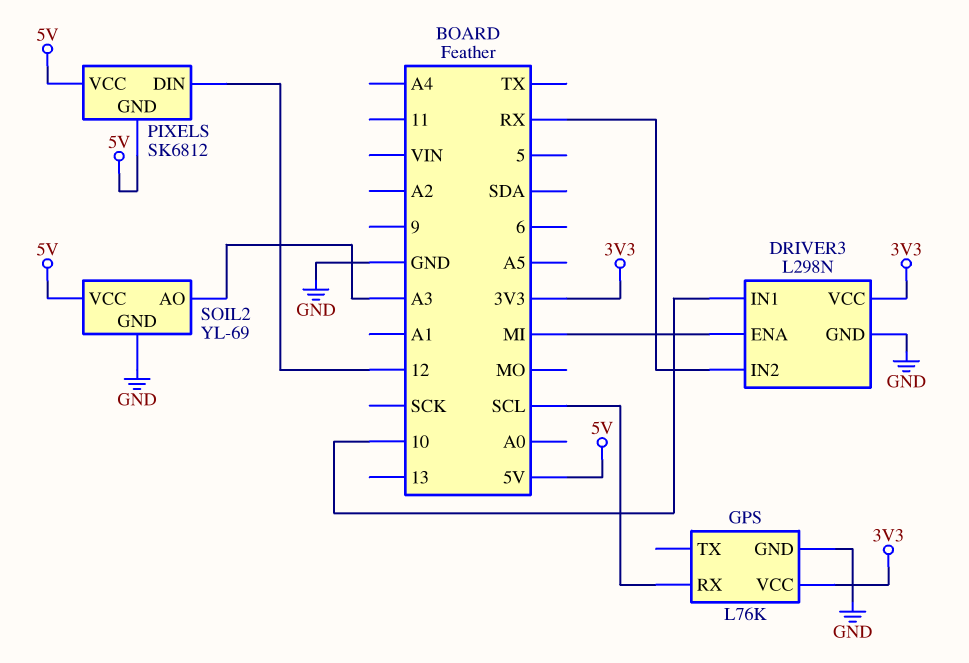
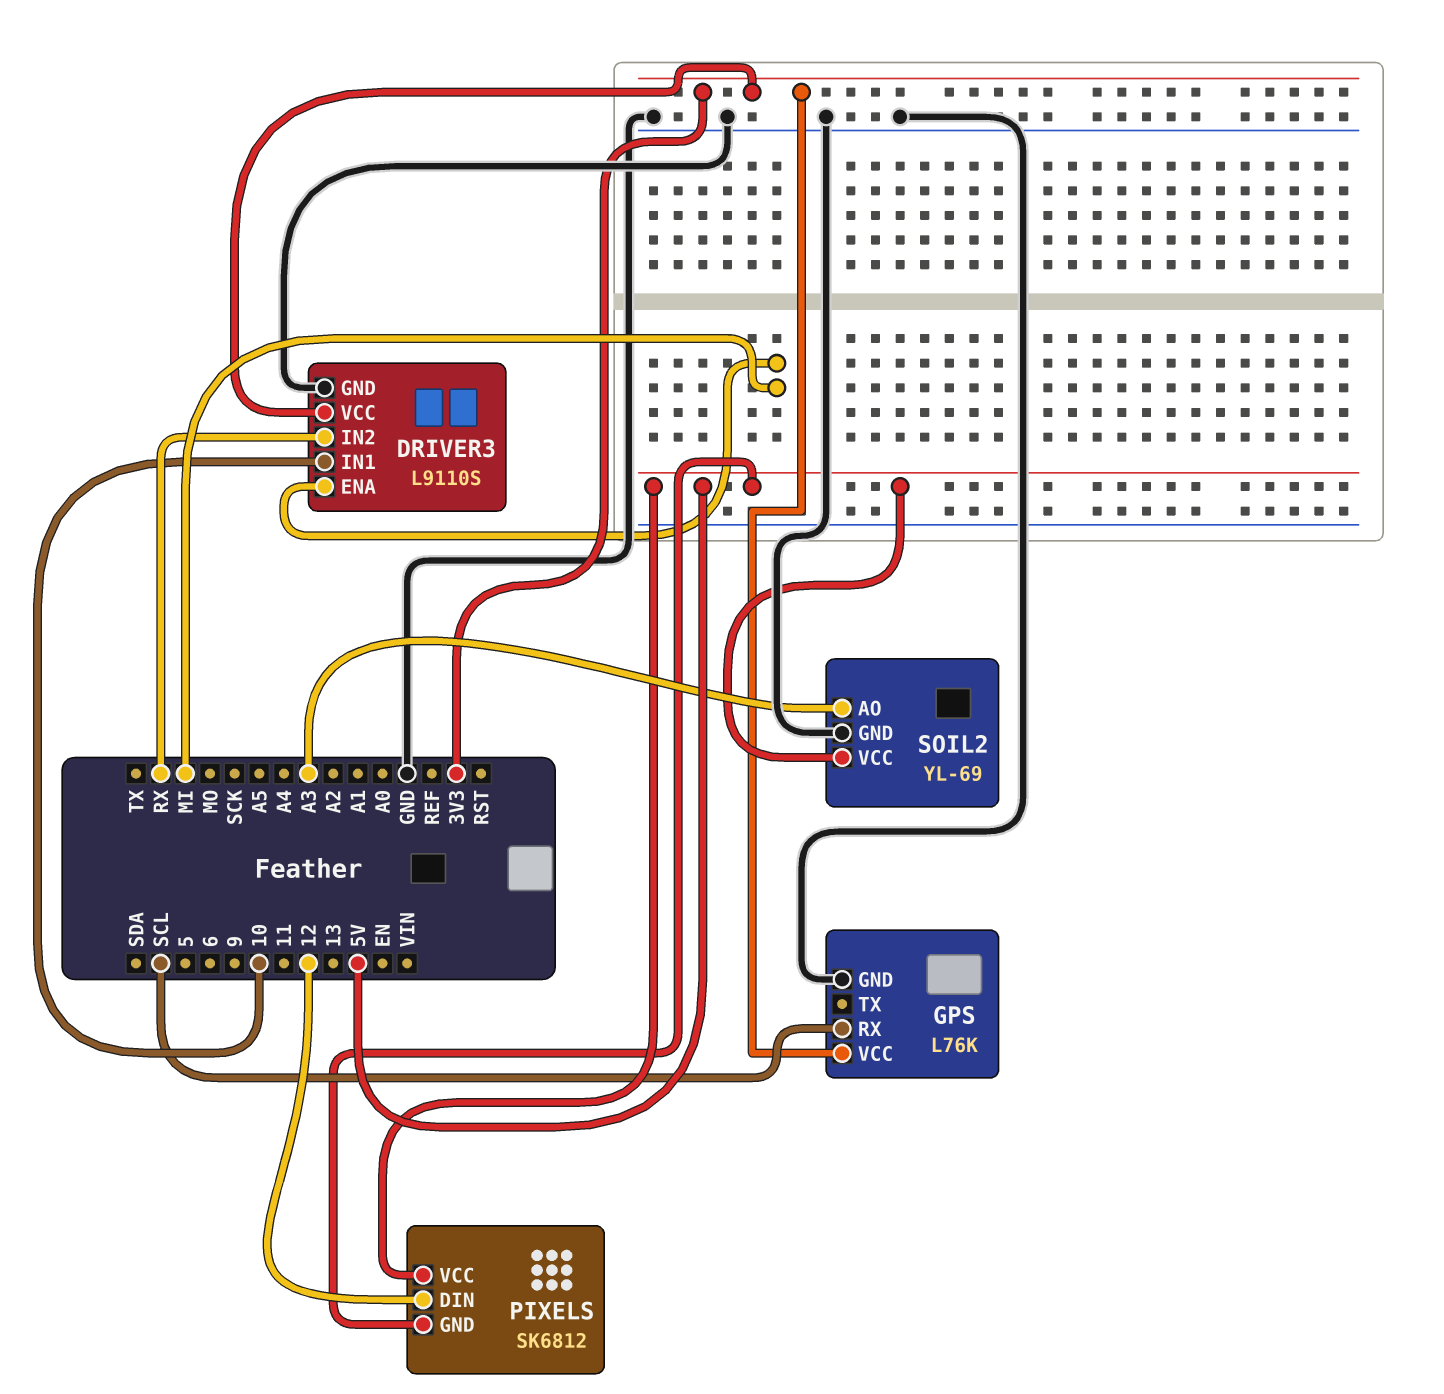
DRIVER3: L298N -> L9110S

